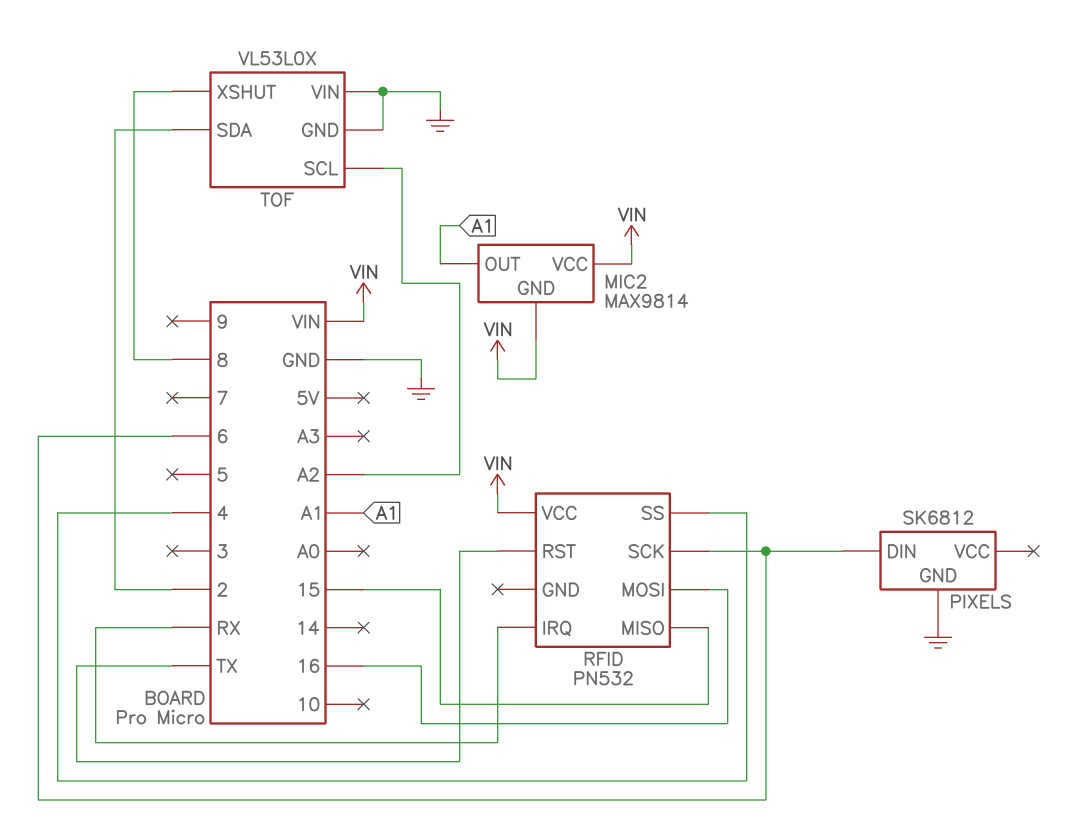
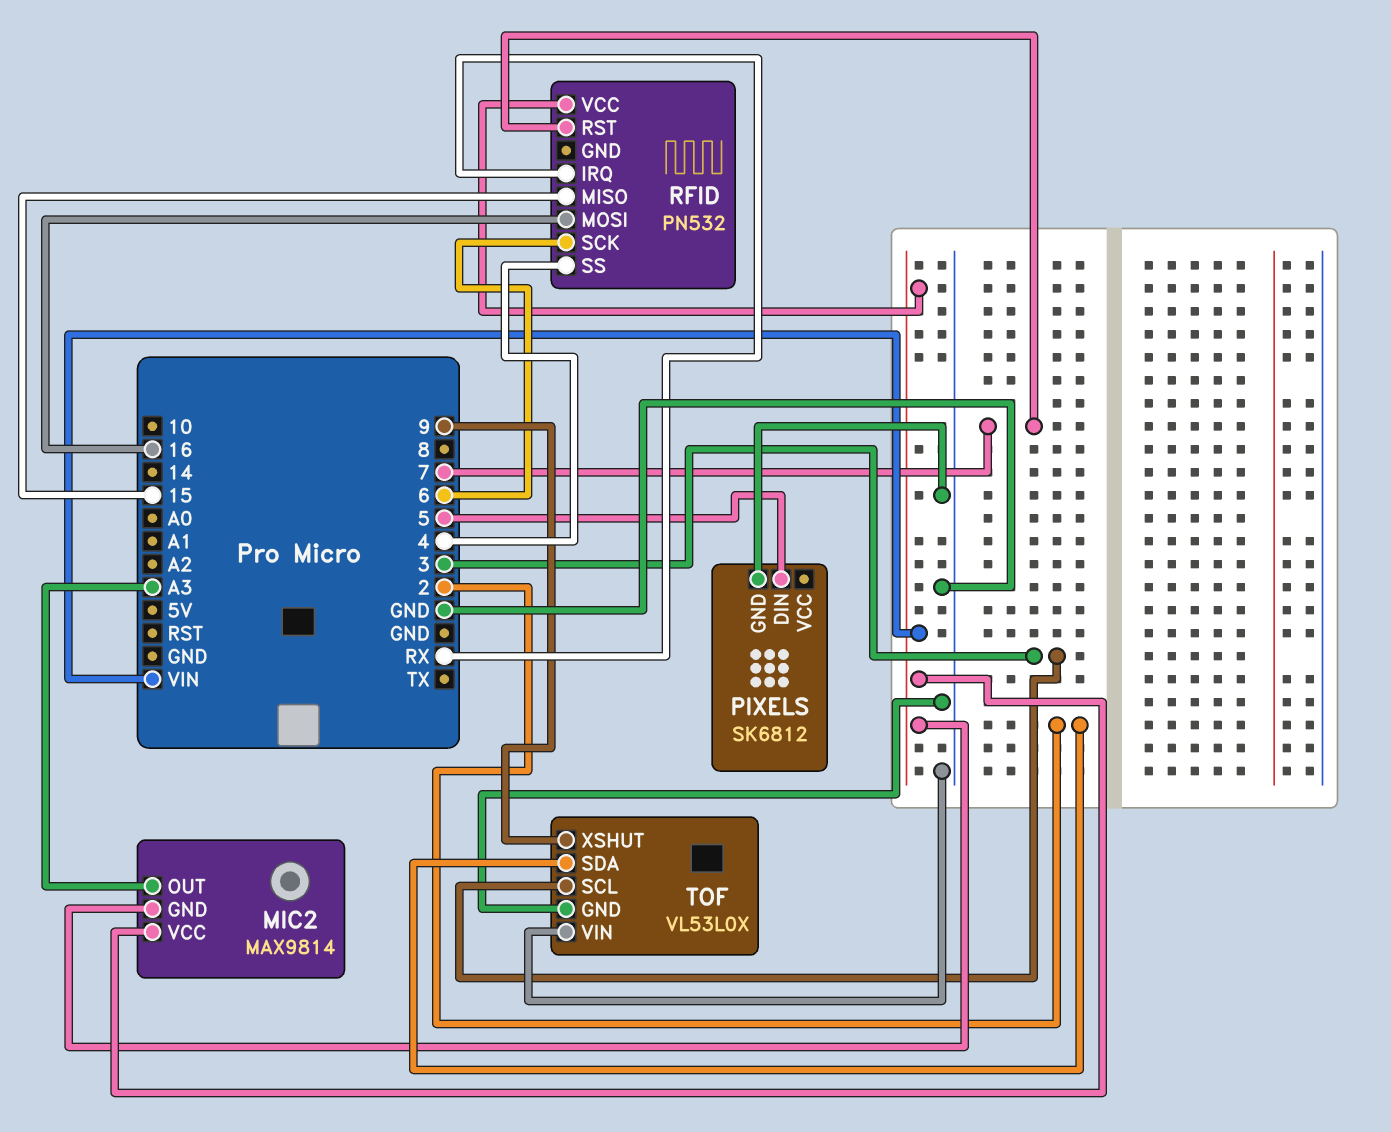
MIC2 pin OUT: A1 -> A3
PIXELS pin DIN: 6 -> 5
RFID pin RST: TX -> 7
TOF pin SCL: A2 -> 3
TOF pin XSHUT: 8 -> 9

